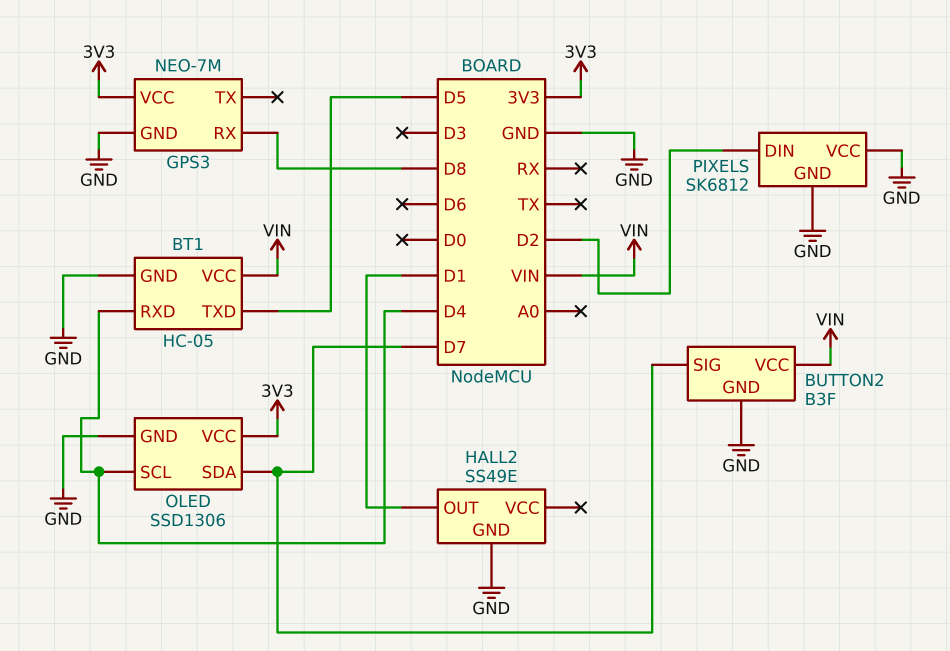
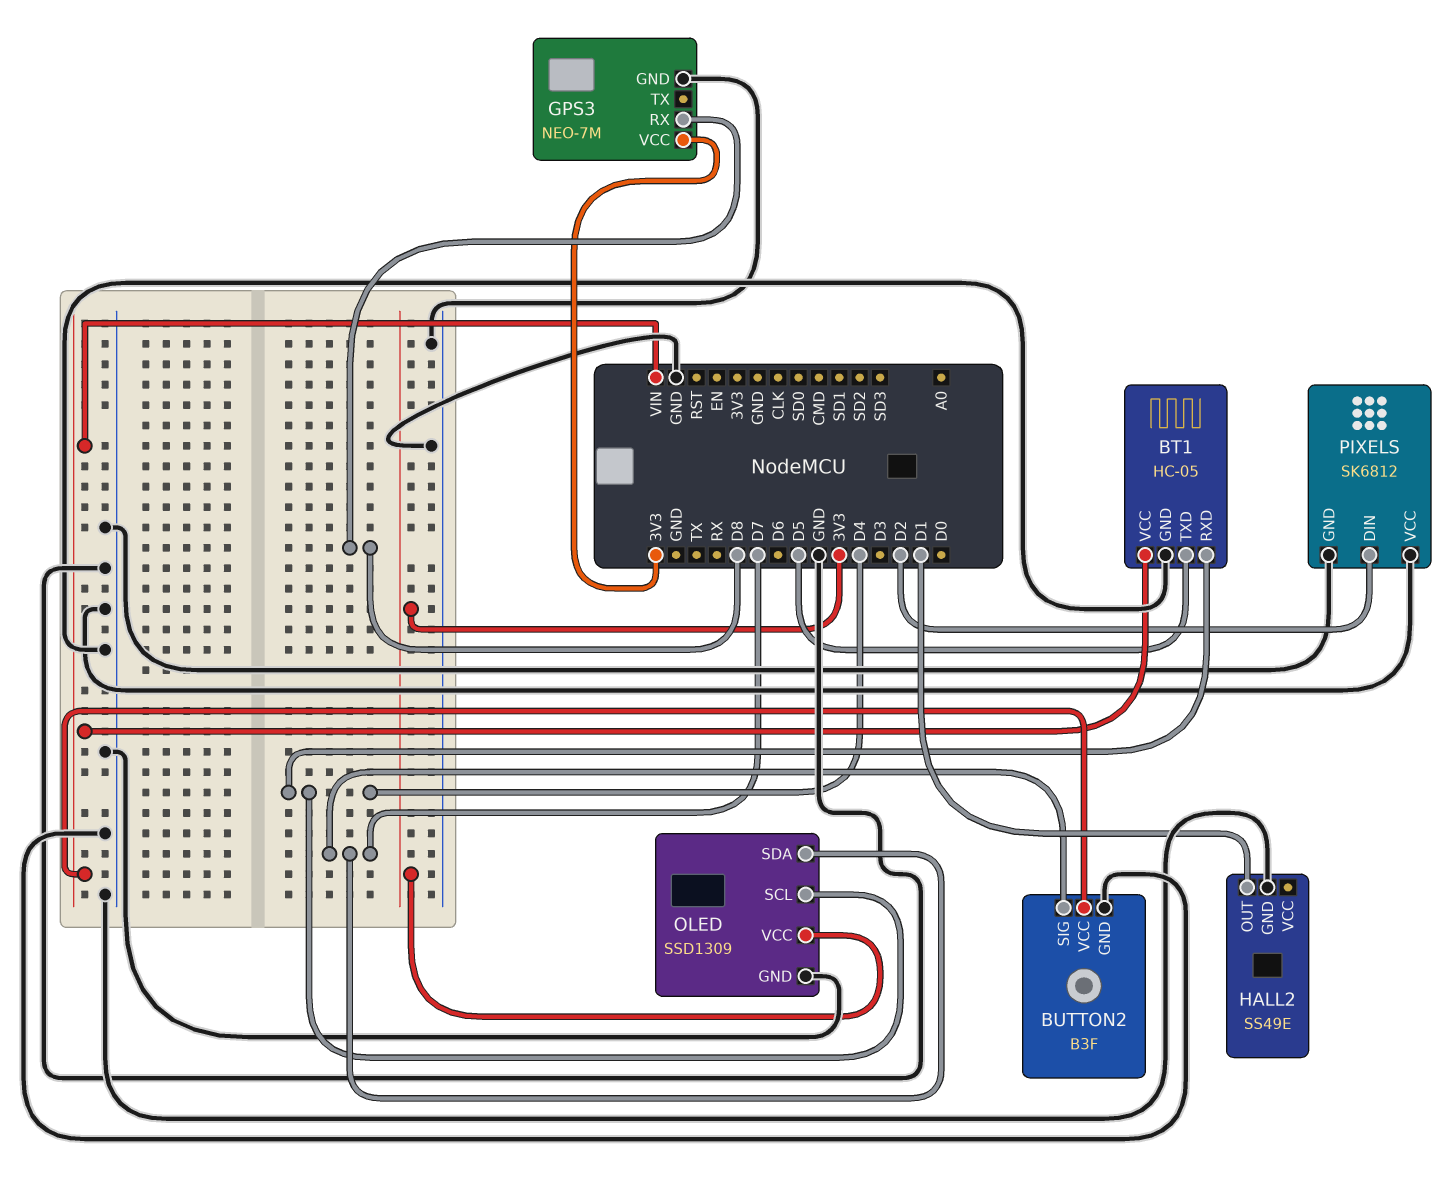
OLED: SSD1306 -> SSD1309

